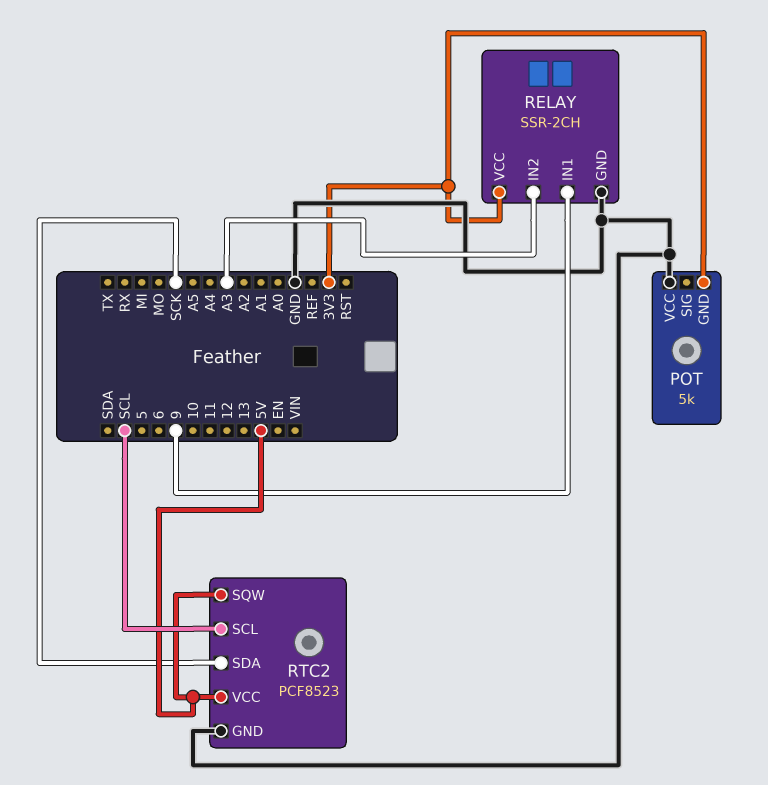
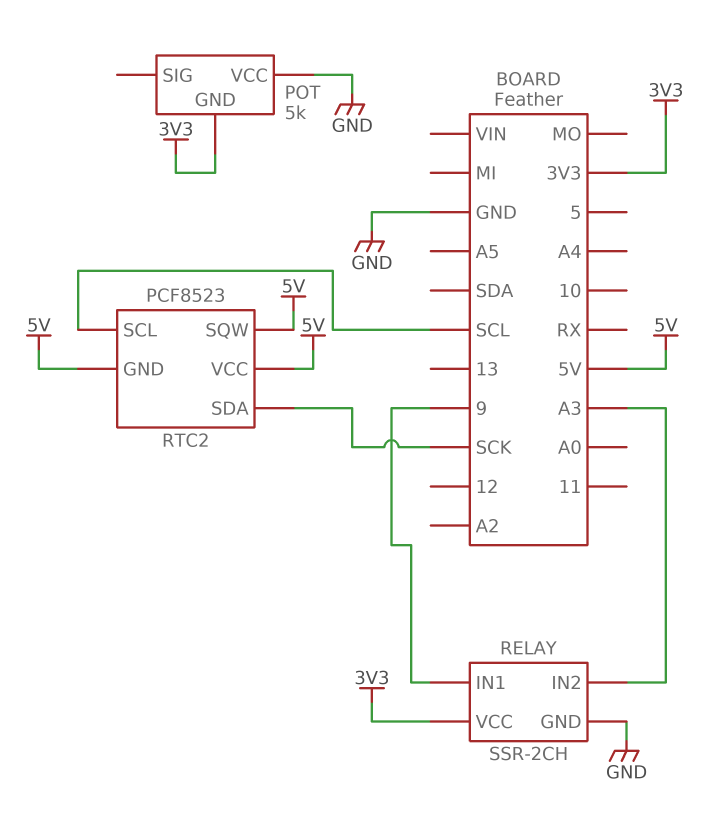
RTC2 pin GND: GND -> 5V

